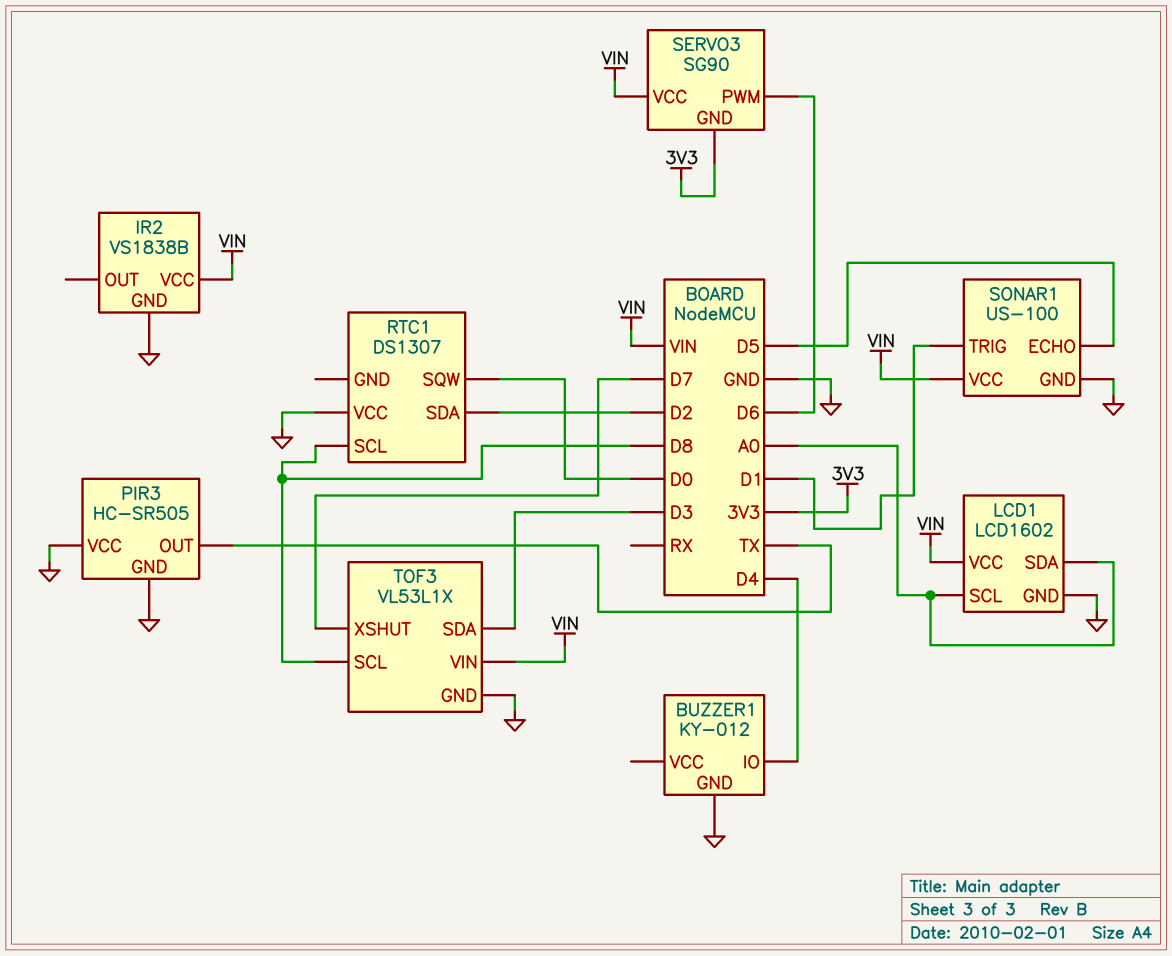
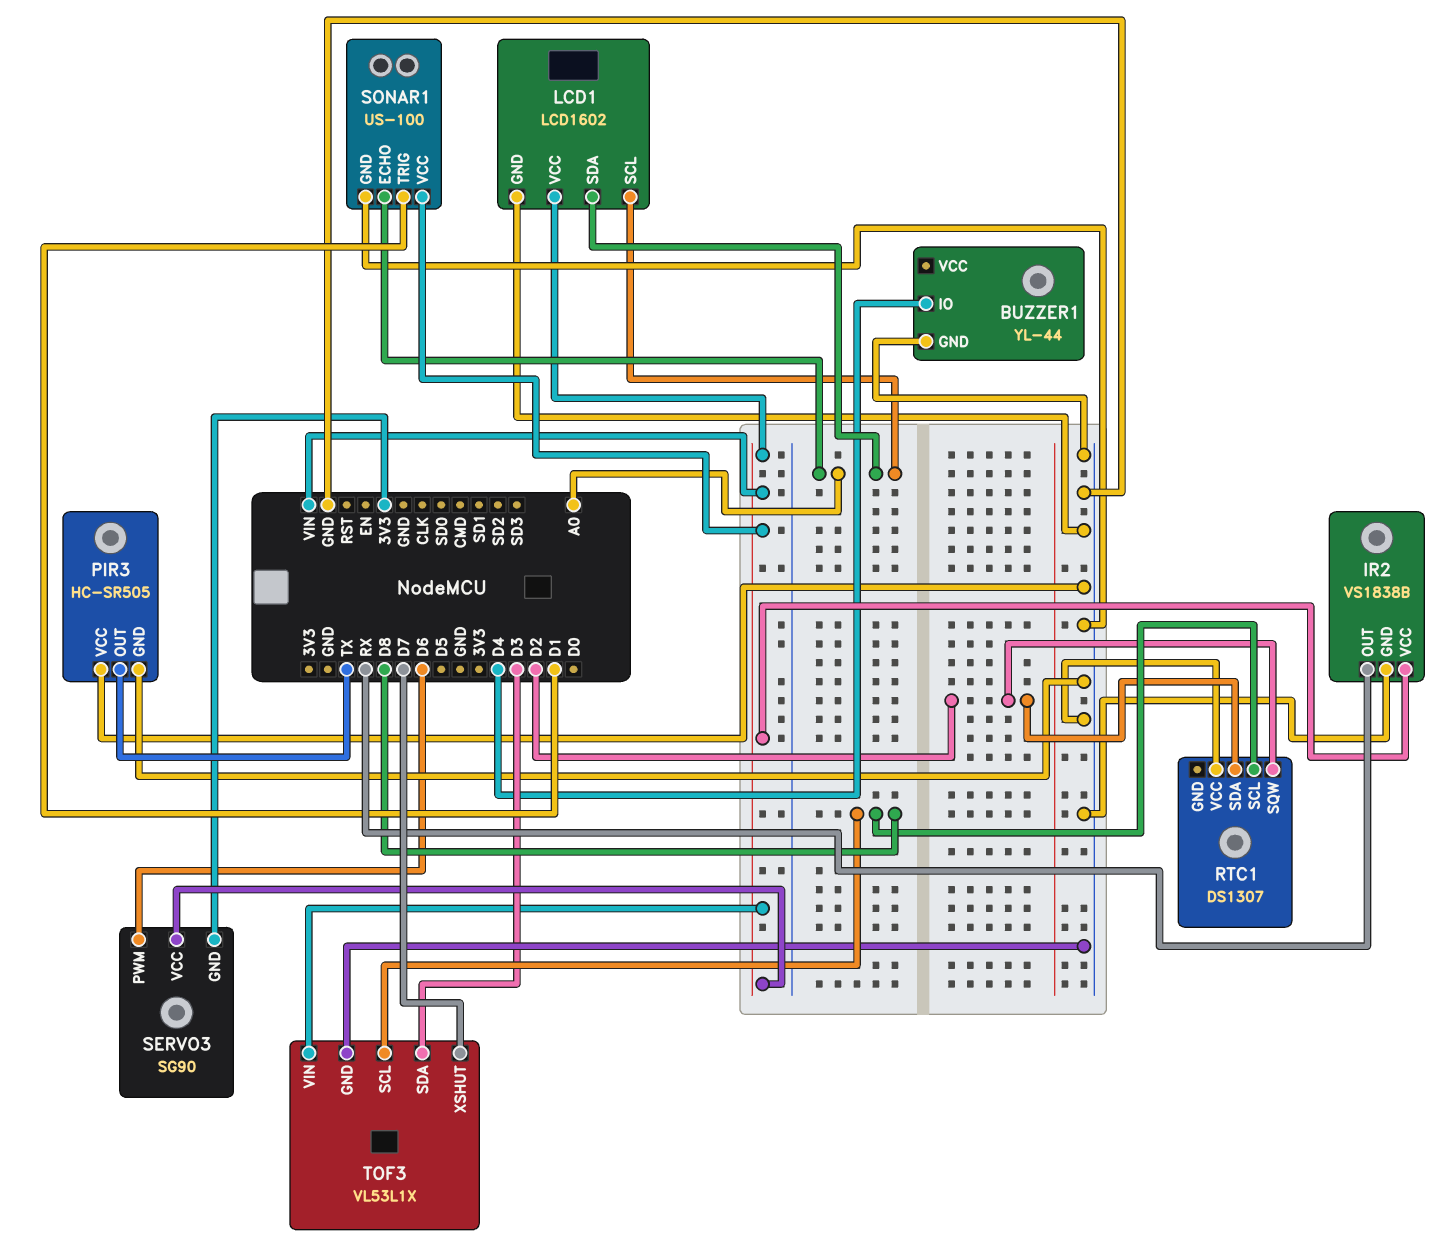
BUZZER1: KY-012 -> YL-44
IR2 pin OUT: none -> RX
RTC1 pin SQW: D0 -> D2
SONAR1 pin ECHO: D5 -> A0

